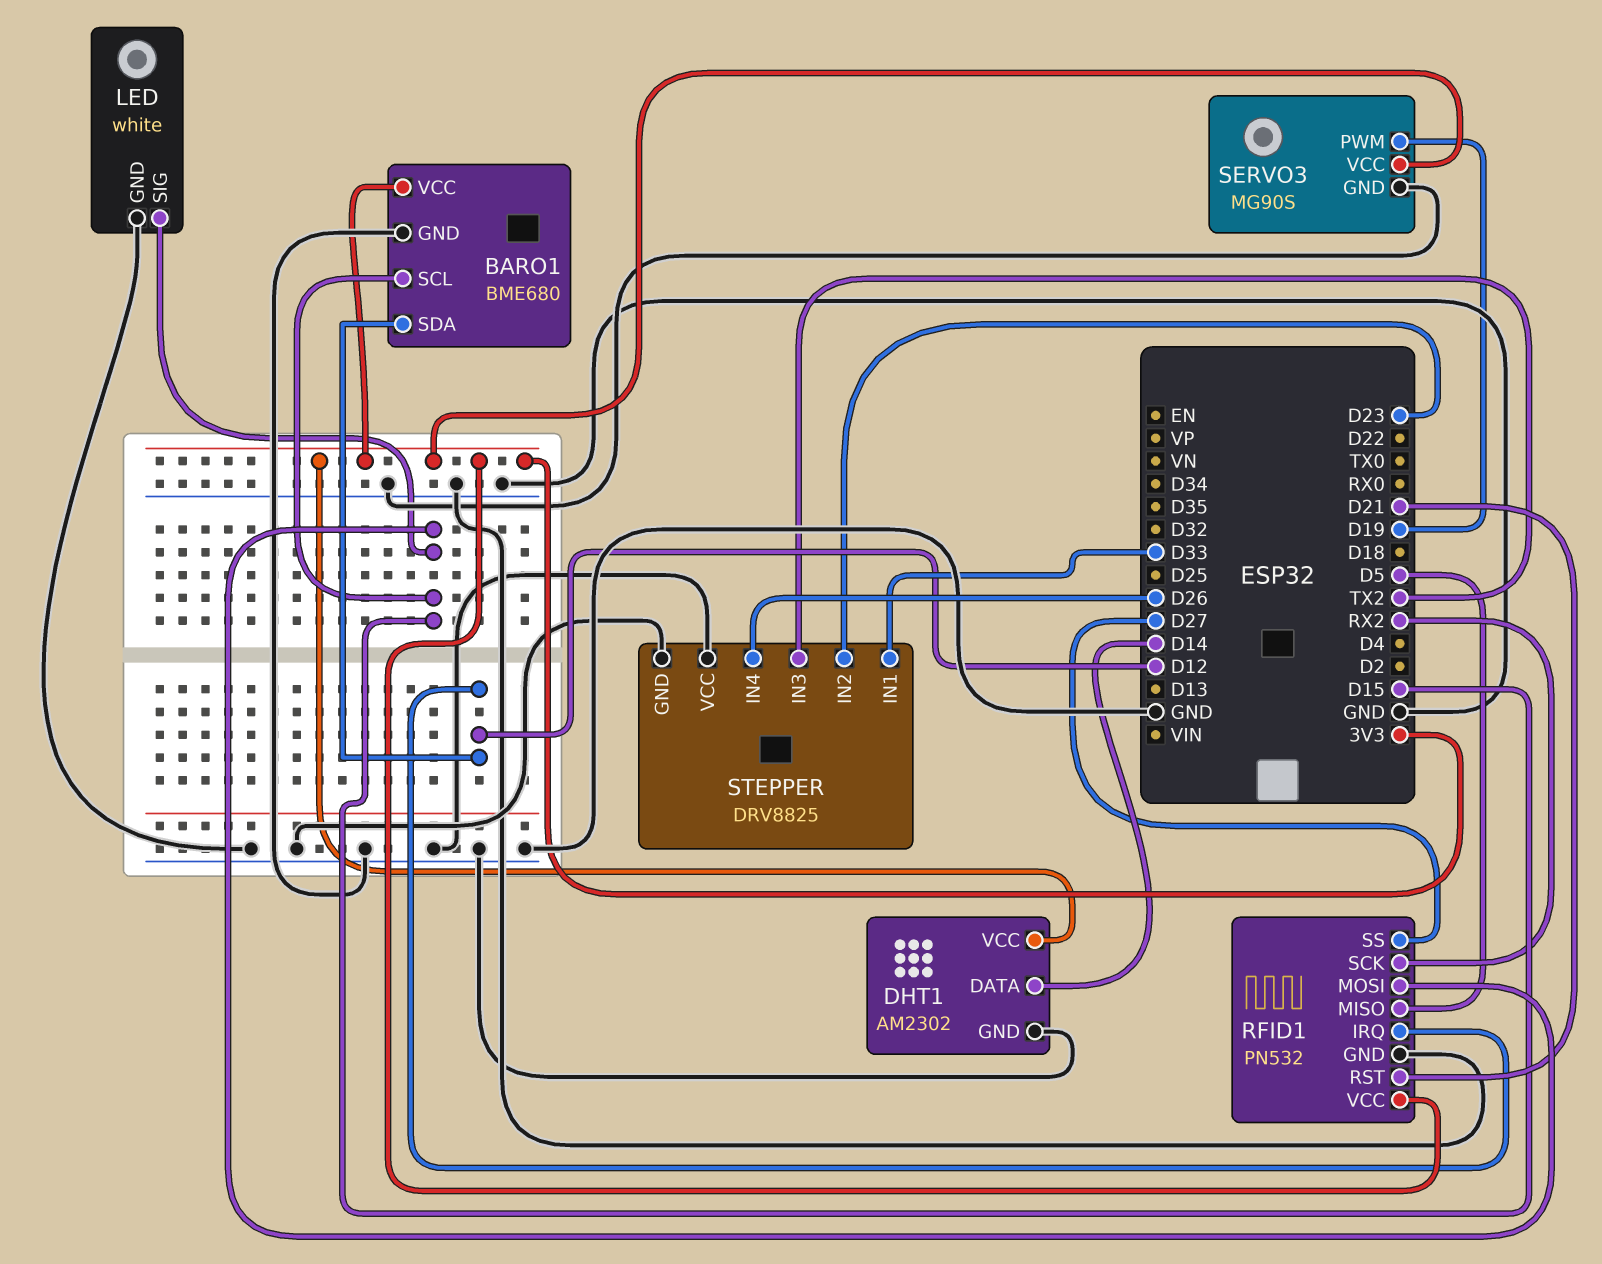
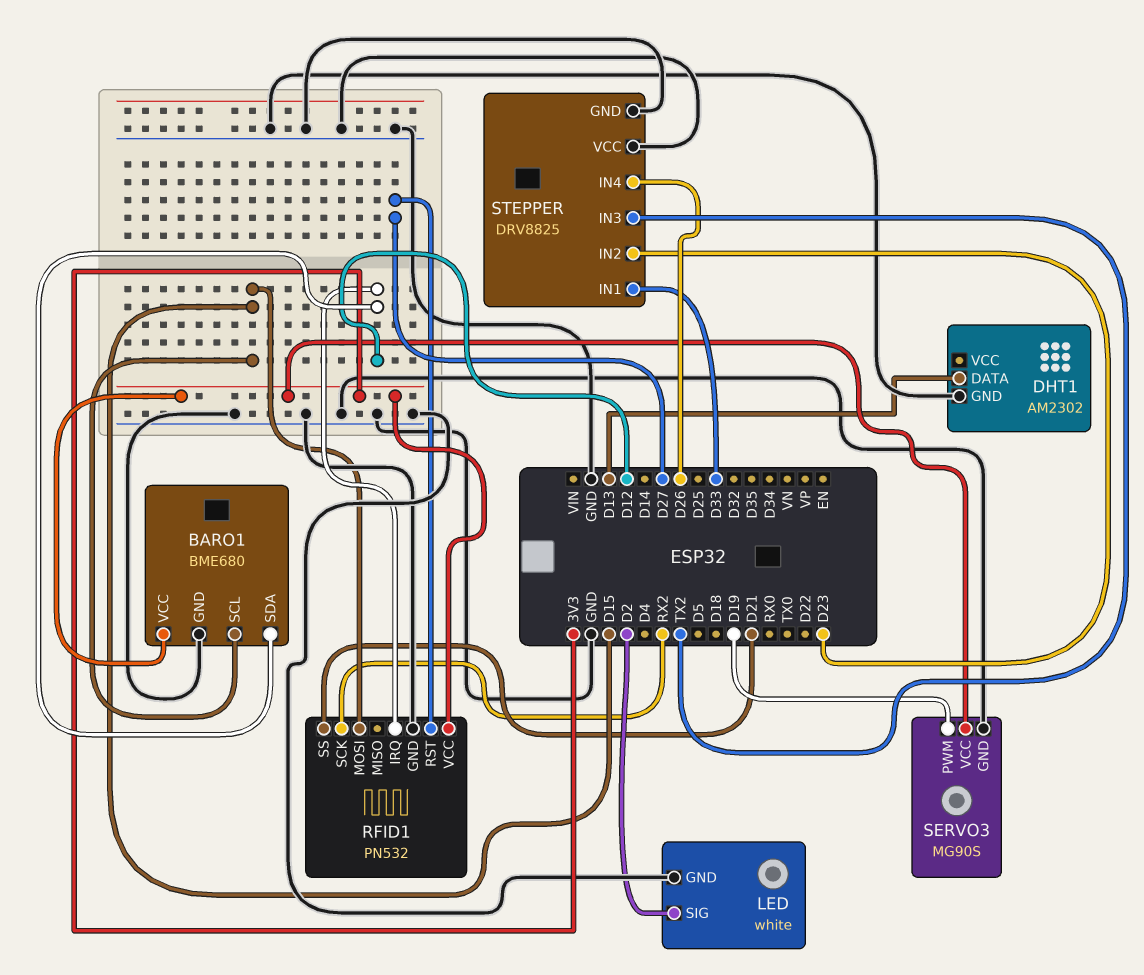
DHT1 pin DATA: D14 -> D13
DHT1 pin VCC: 3V3 -> none
LED pin SIG: D15 -> D2
RFID1 pin MISO: D5 -> none
RFID1 pin RST: D21 -> D27
RFID1 pin SS: D27 -> D21

